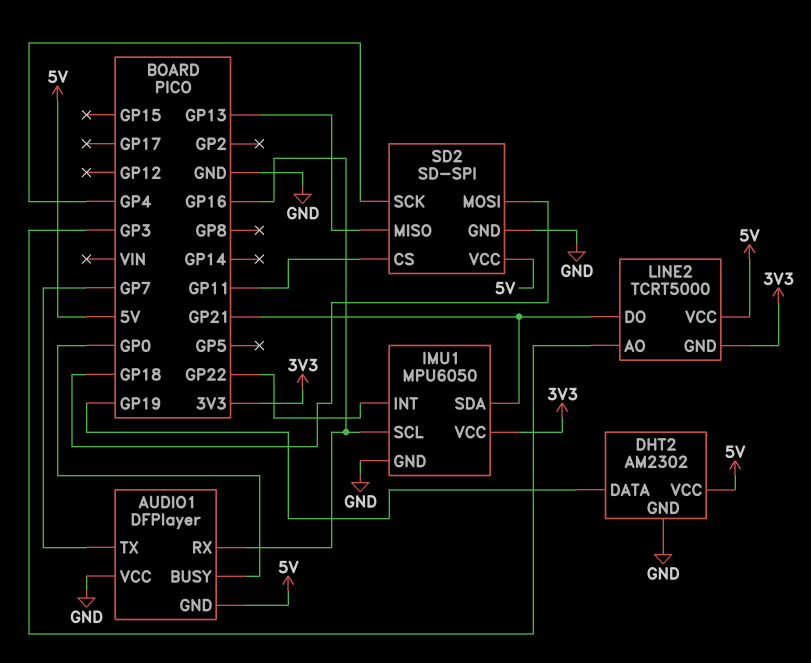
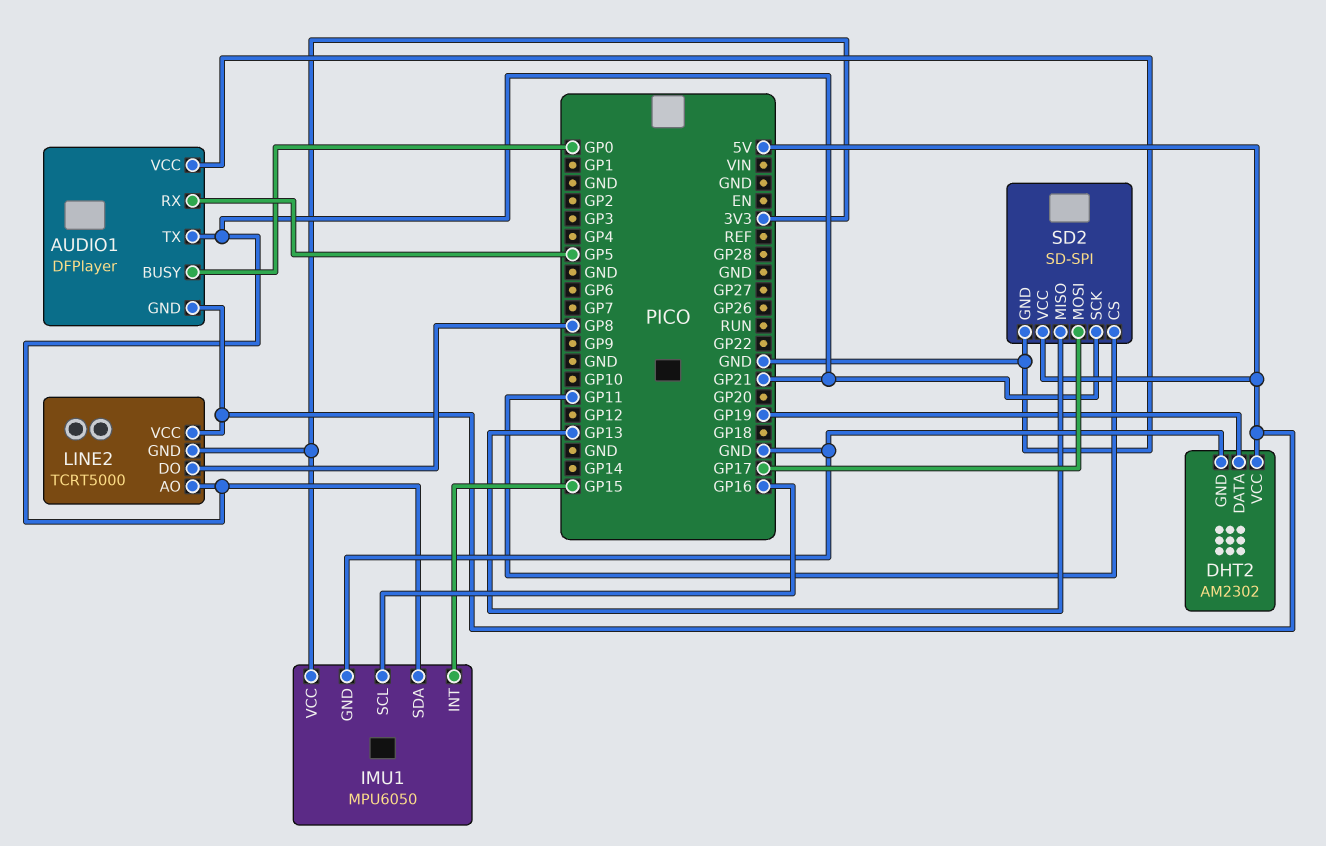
AUDIO1 pin RX: GP16 -> GP5
AUDIO1 pin TX: GP7 -> GP21
IMU1 pin INT: GP22 -> GP15
LINE2 pin AO: GP3 -> GP21
LINE2 pin DO: GP21 -> GP8
SD2 pin MOSI: GP18 -> GP17
SD2 pin SCK: GP4 -> GP21

